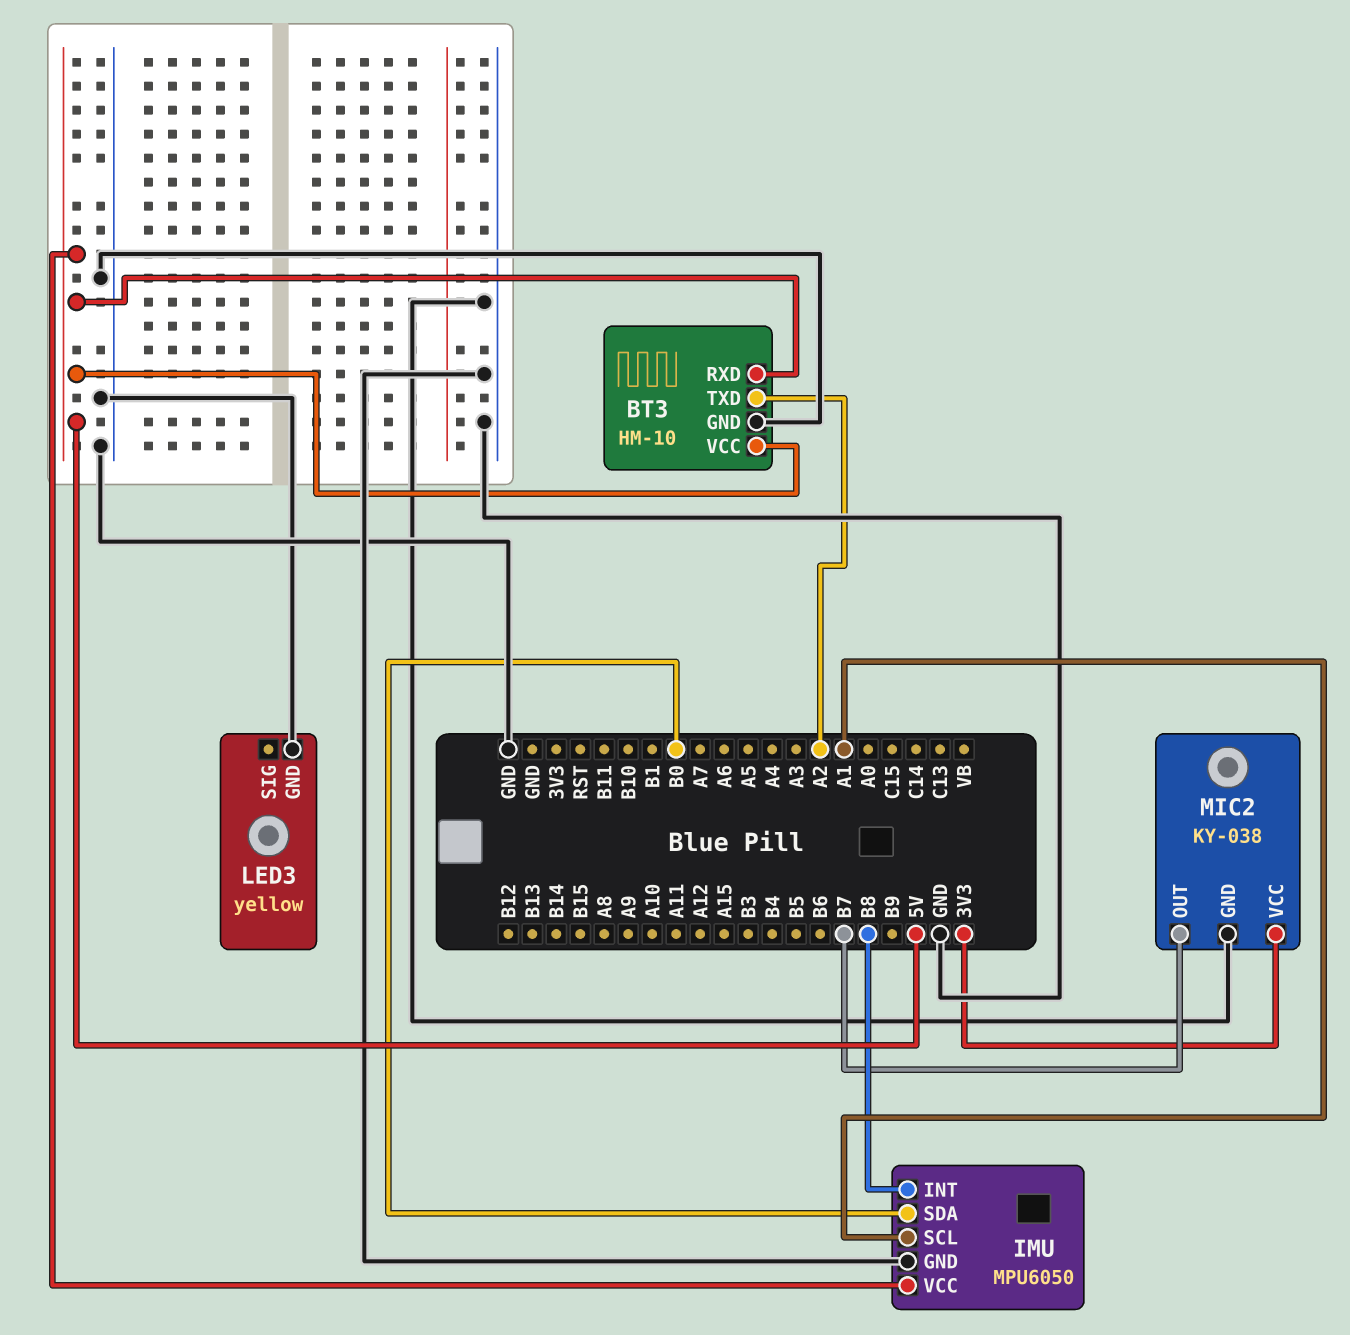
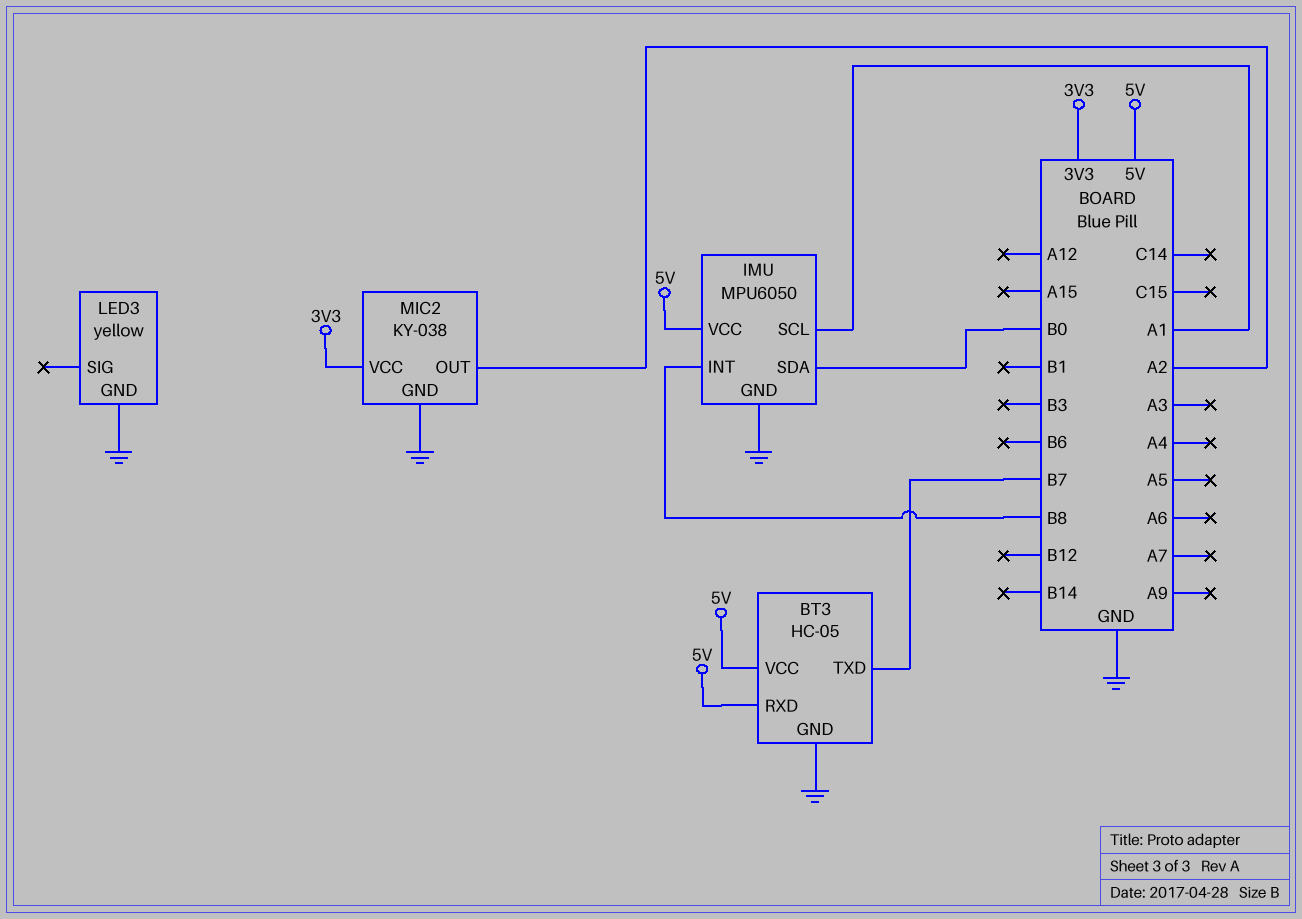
BT3: HM-10 -> HC-05
BT3 pin TXD: A2 -> B7
MIC2 pin OUT: B7 -> A2

